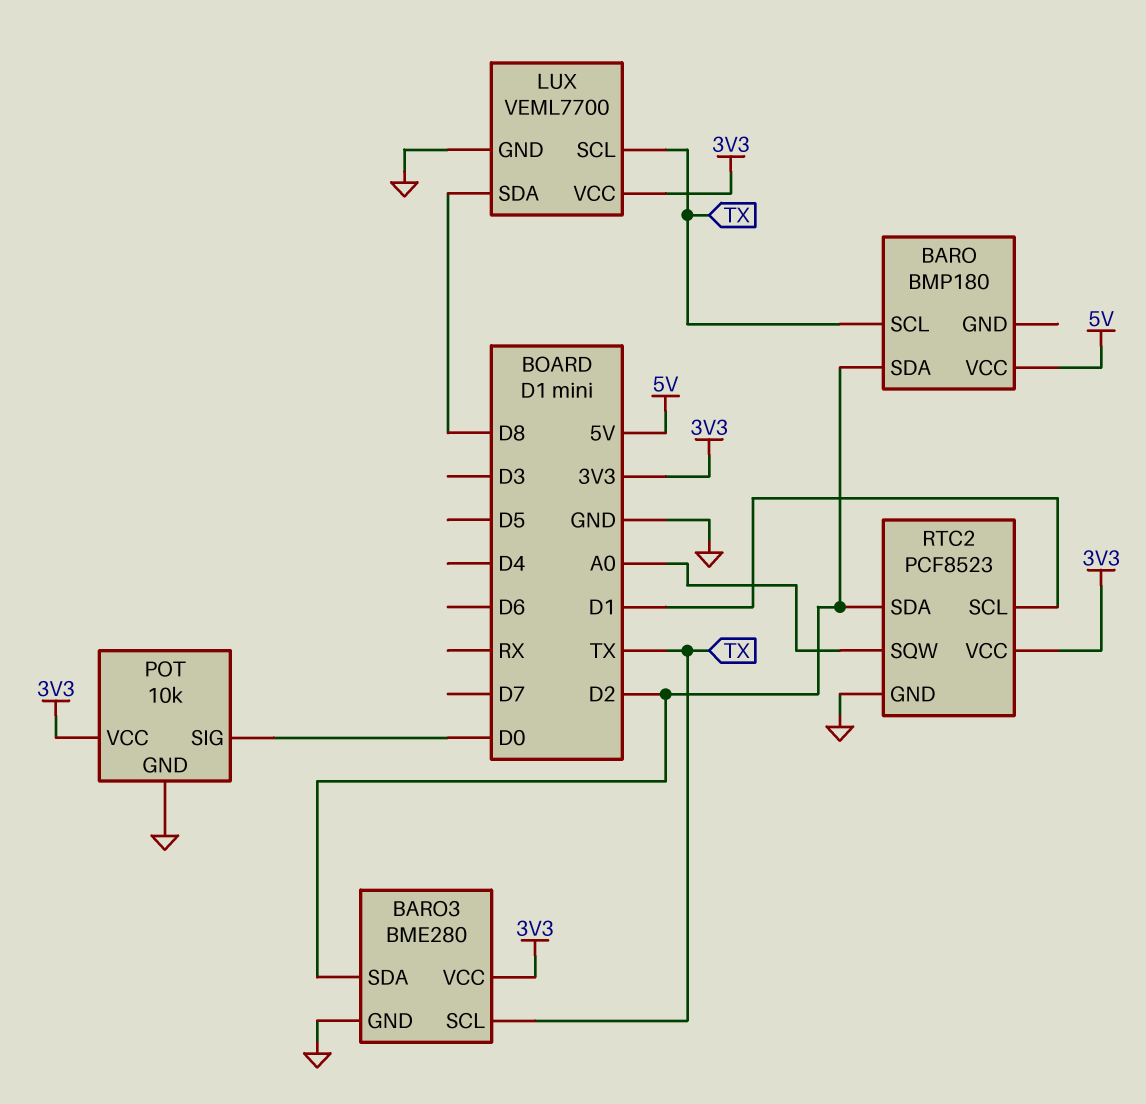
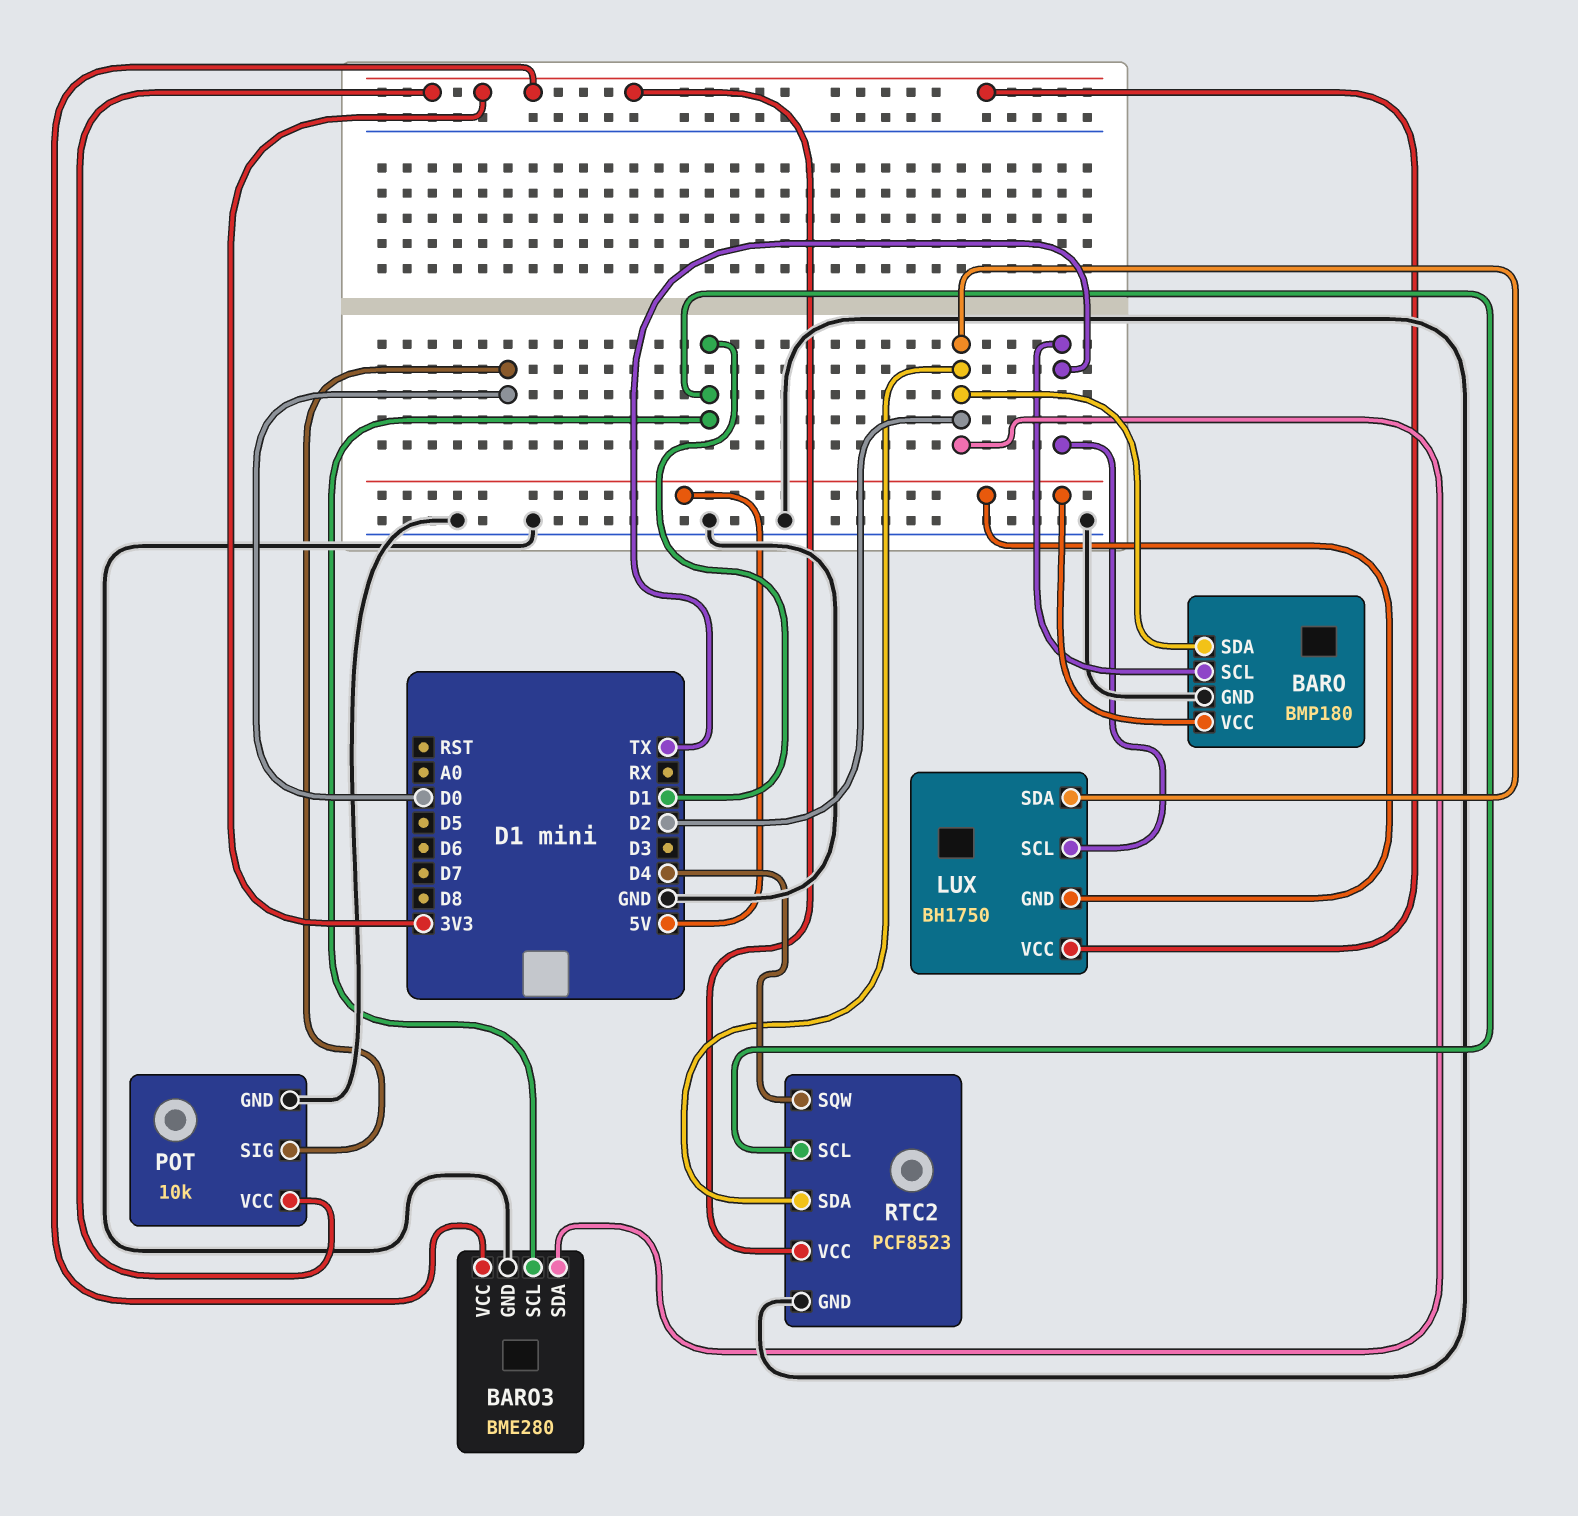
BARO pin GND: none -> GND
BARO3 pin SCL: TX -> D1
LUX: VEML7700 -> BH1750
LUX pin GND: GND -> 5V
LUX pin SDA: D8 -> D2
RTC2 pin SQW: A0 -> D4

